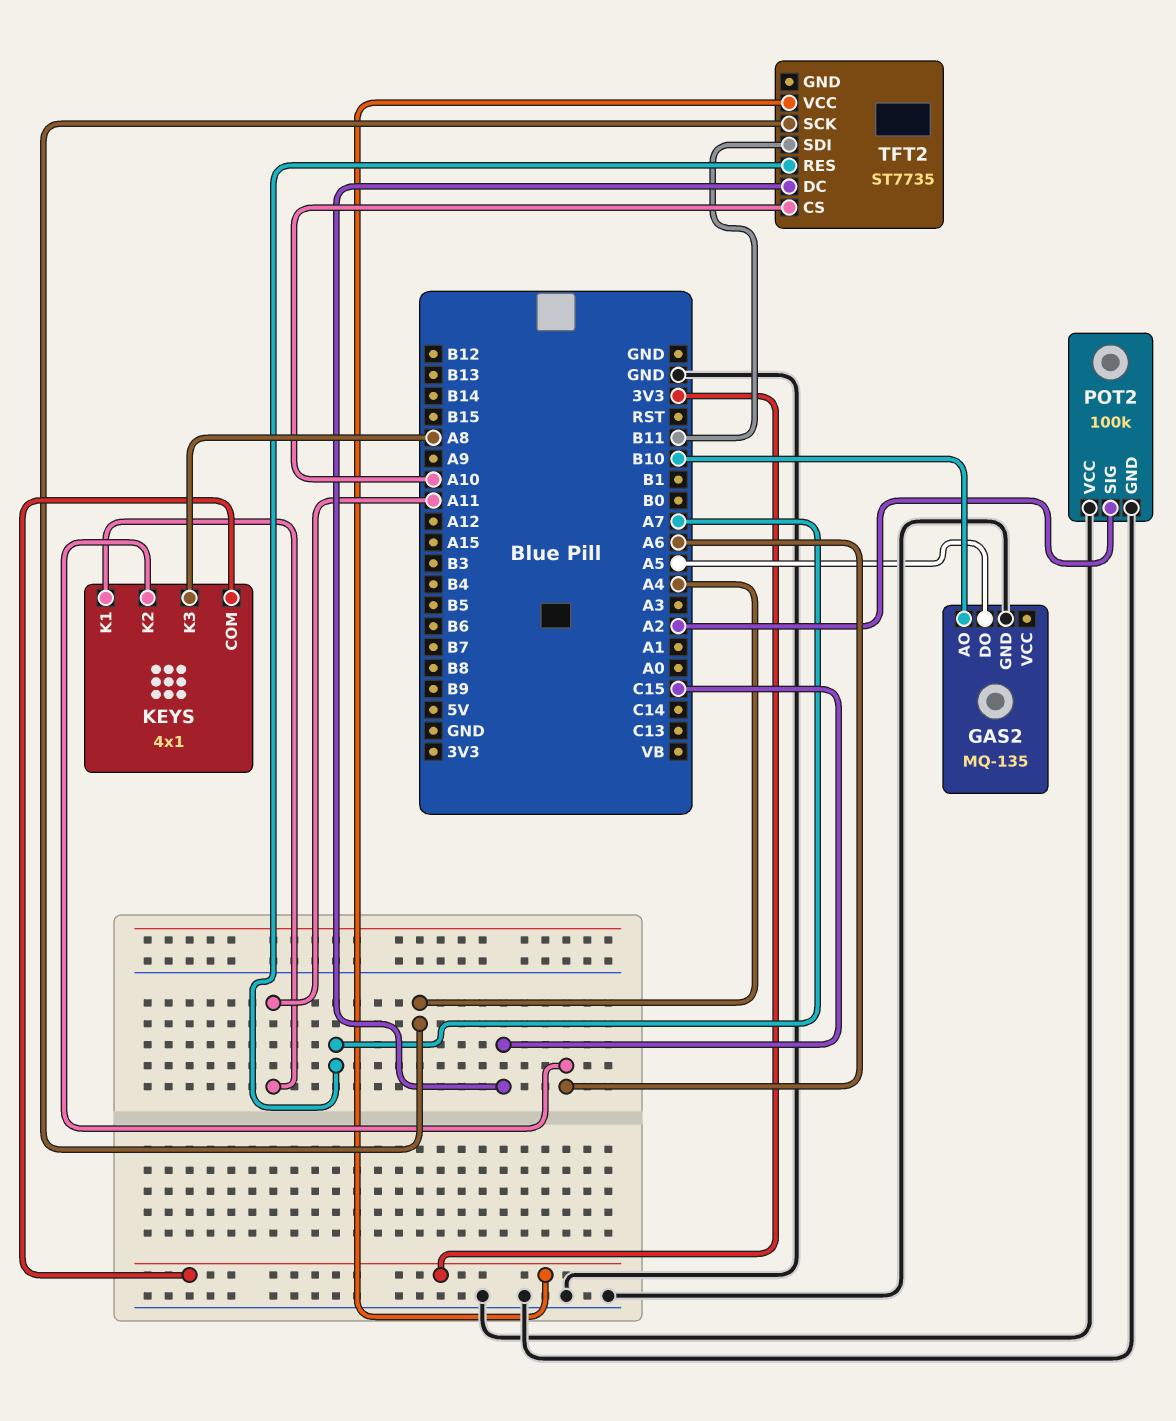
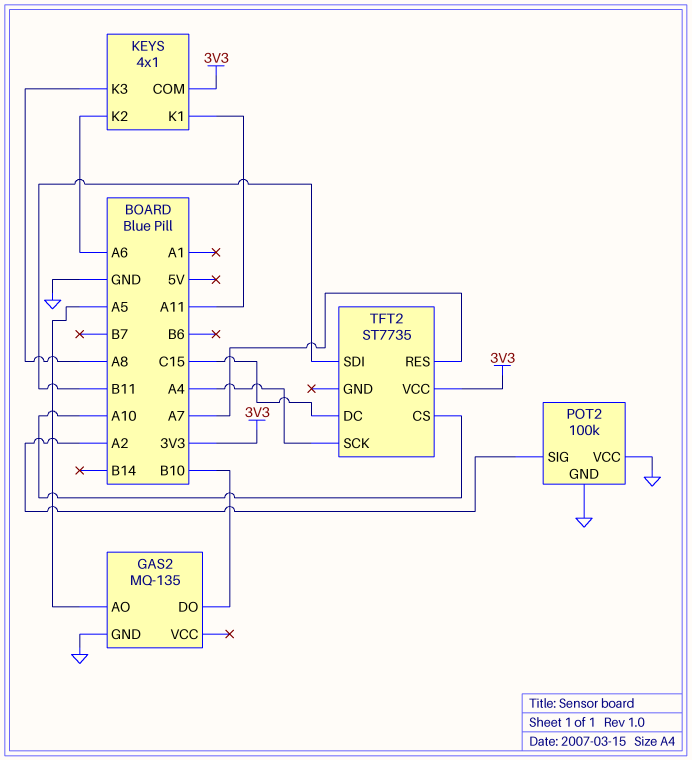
GAS2 pin AO: B10 -> A5
GAS2 pin DO: A5 -> B10

